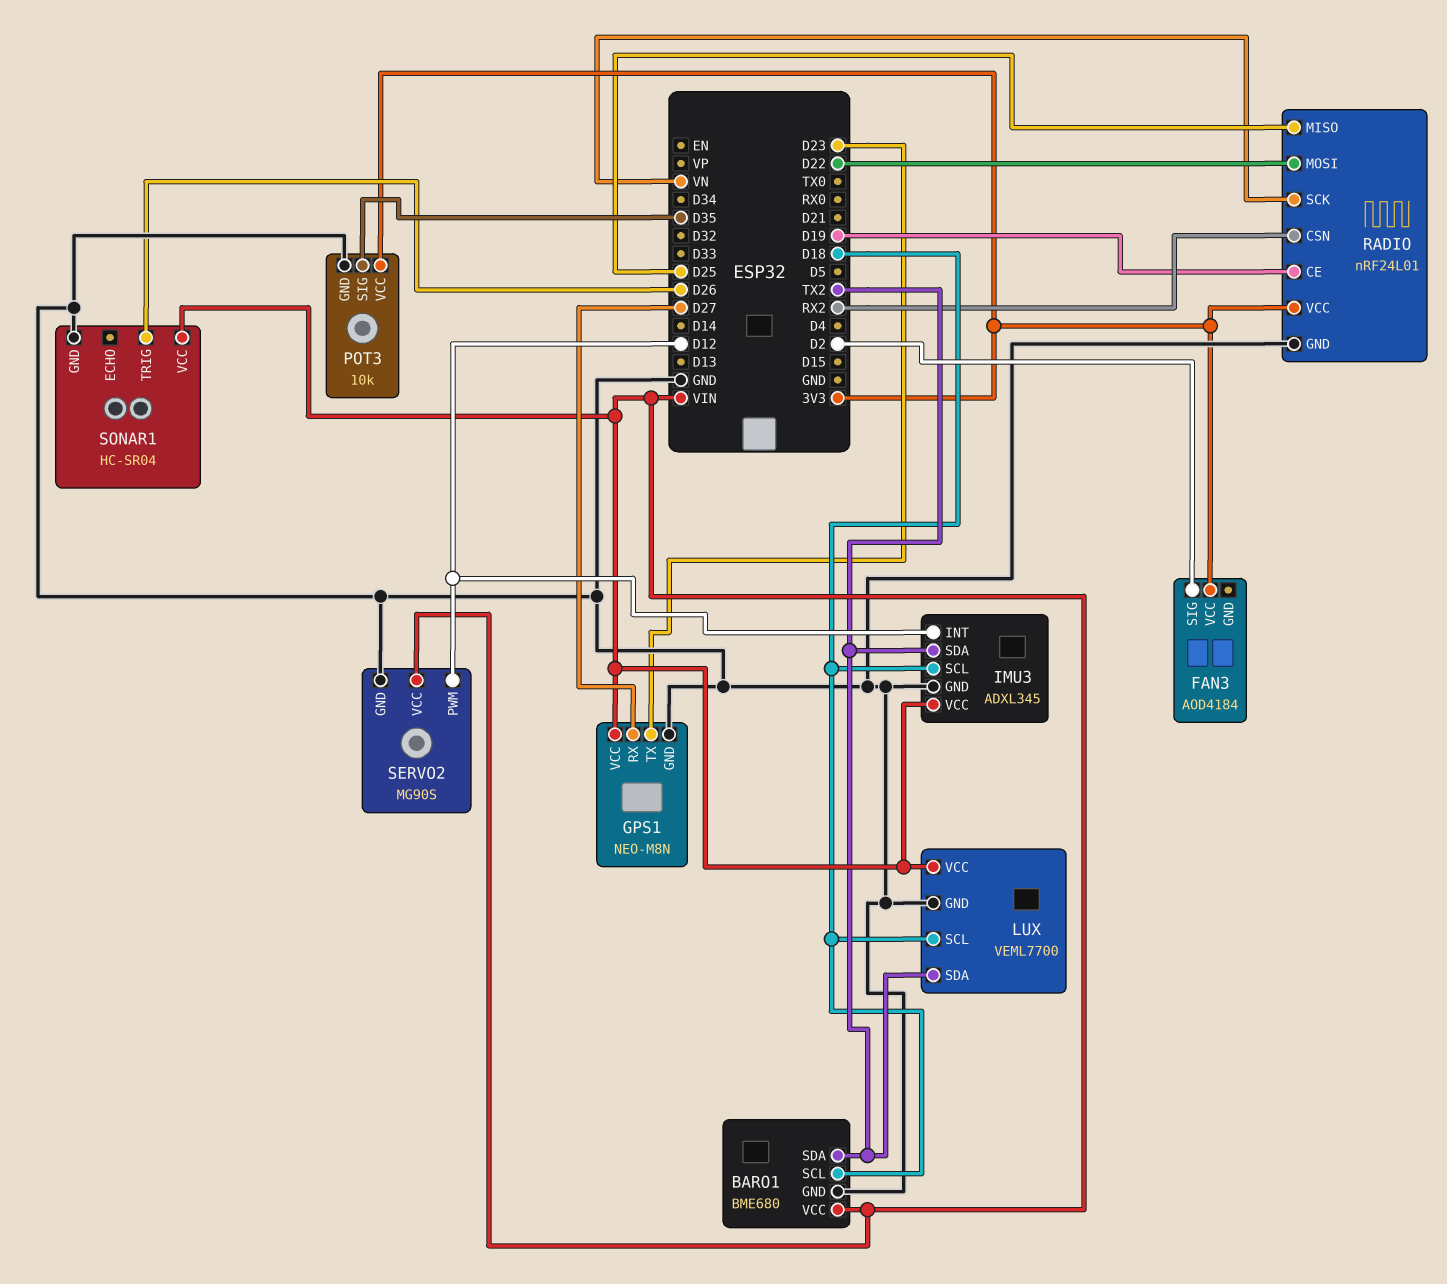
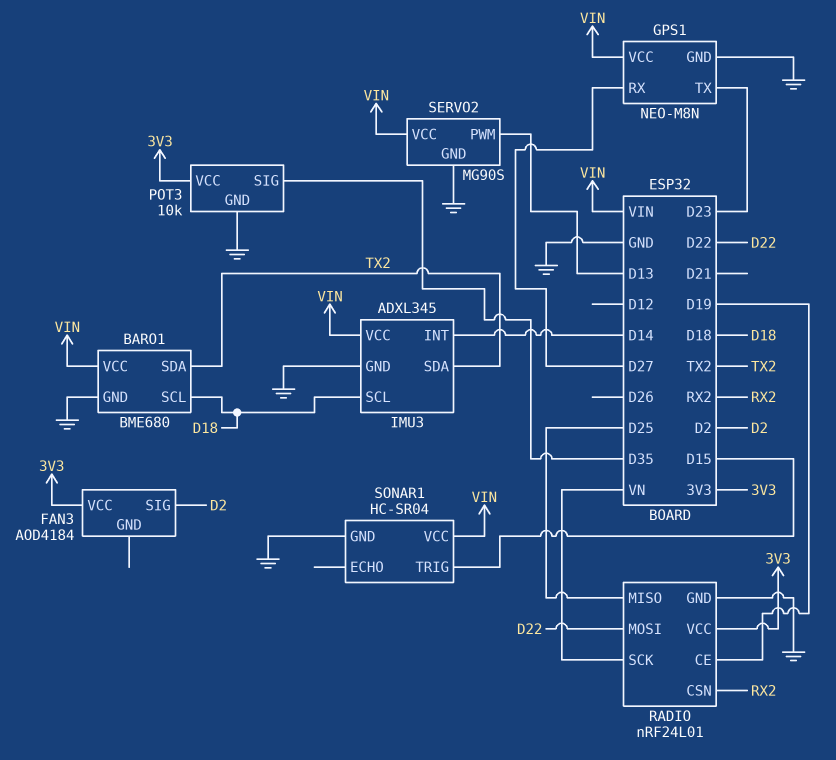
IMU3 pin INT: D12 -> D14
LUX: VEML7700 -> none
LUX pin GND: GND -> none
LUX pin SCL: D18 -> none
LUX pin SDA: TX2 -> none
LUX pin VCC: VIN -> none
SERVO2 pin PWM: D12 -> D13
SONAR1 pin TRIG: D26 -> D15

